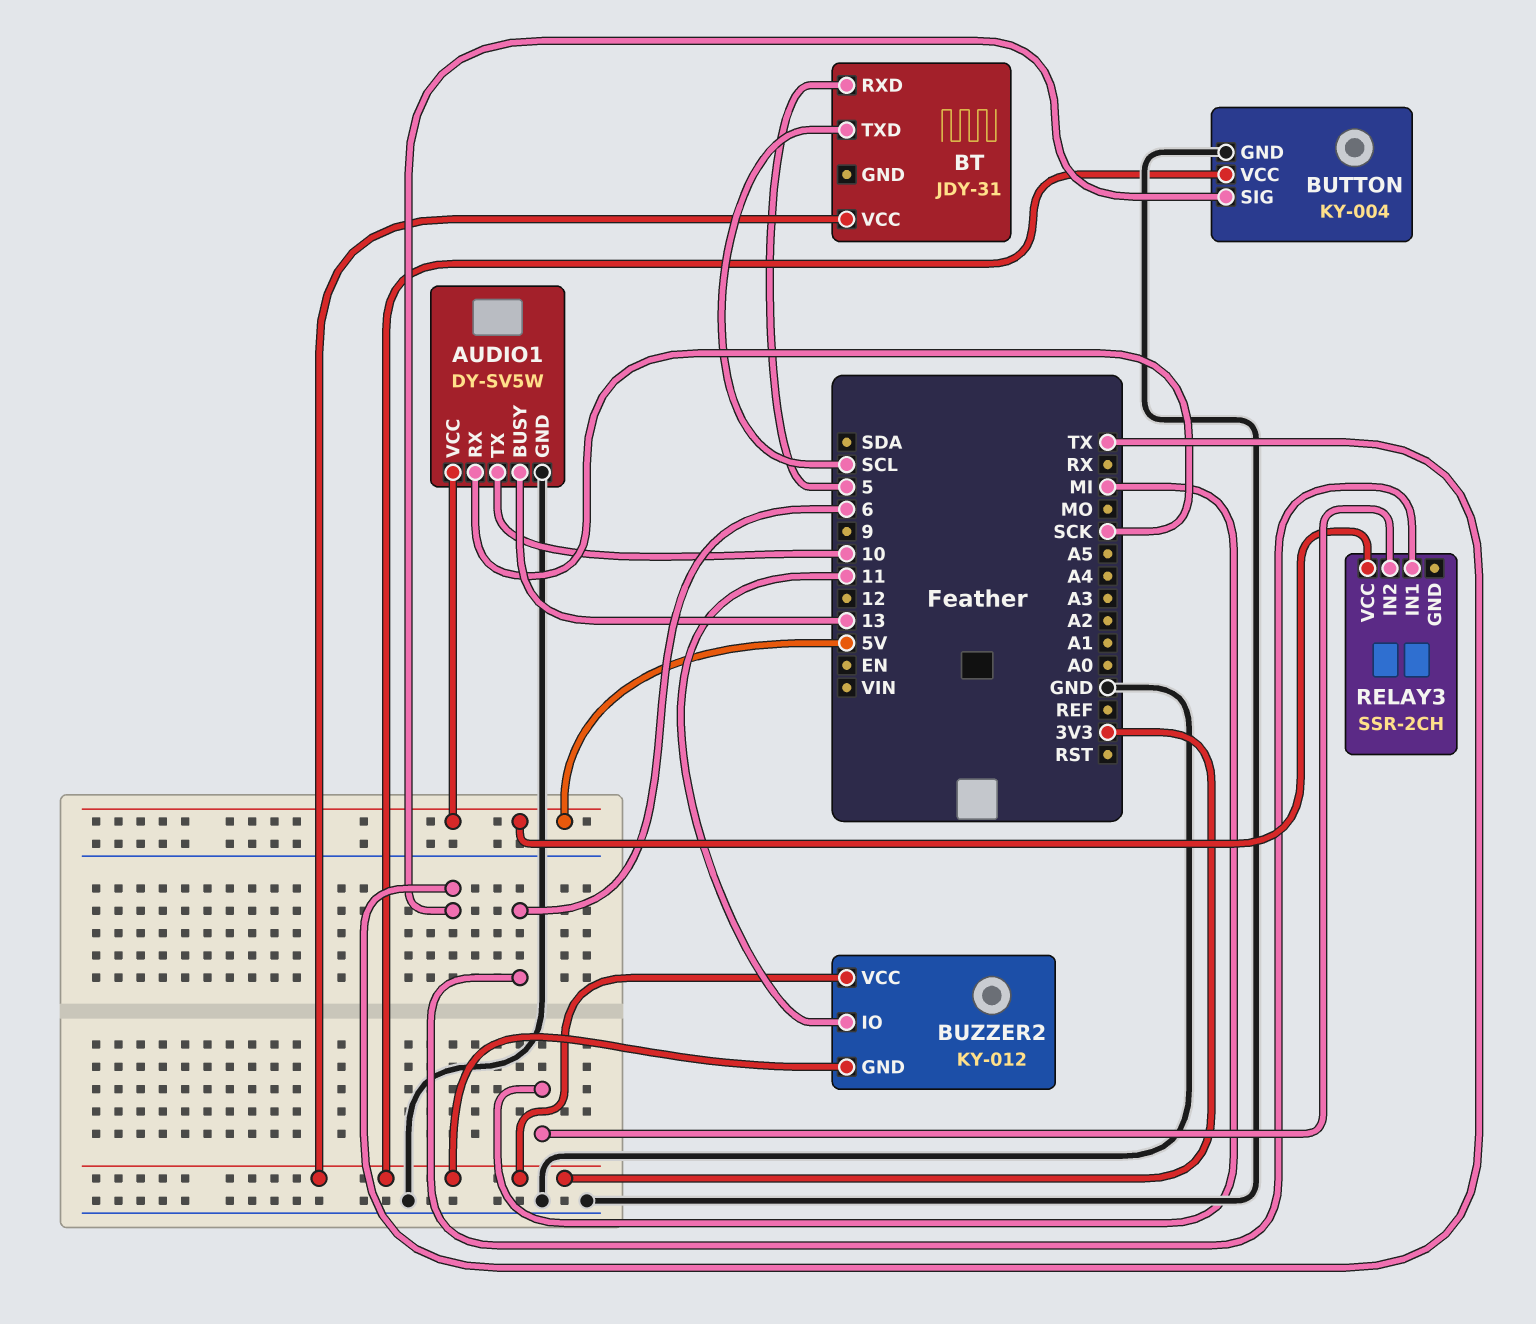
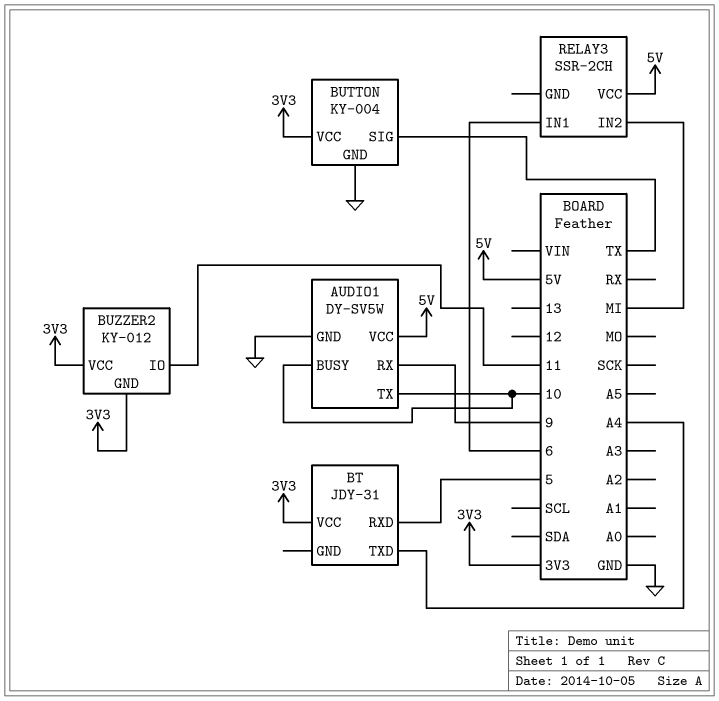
AUDIO1 pin BUSY: 13 -> 10
AUDIO1 pin RX: SCK -> 9
BT pin TXD: SCL -> A4

